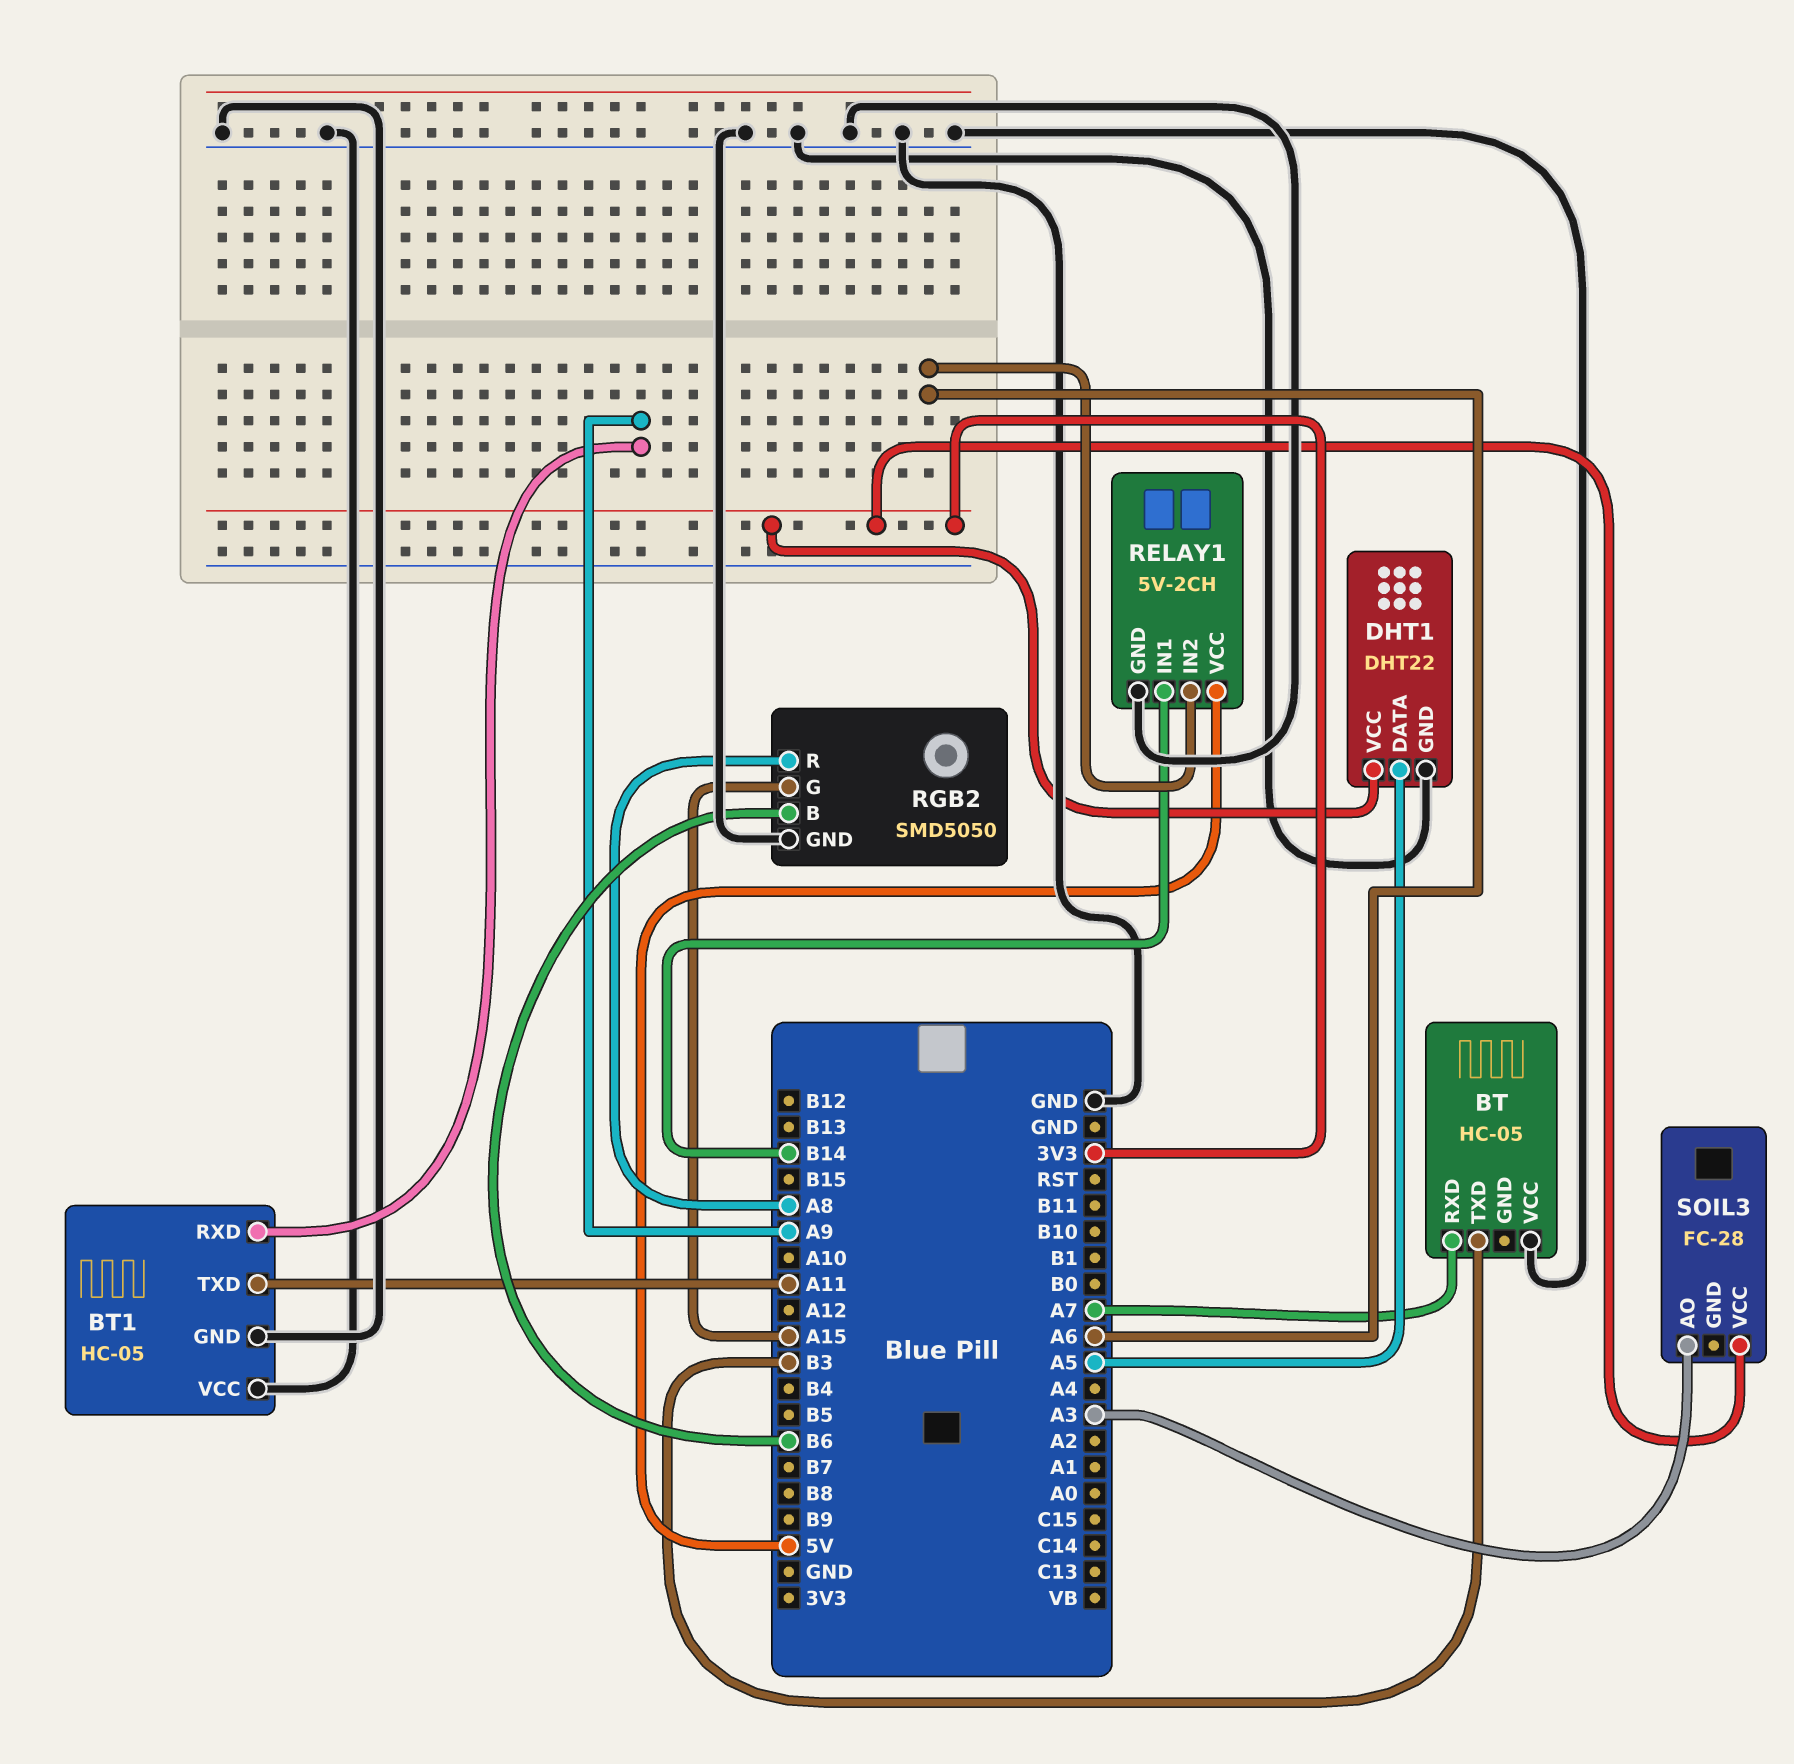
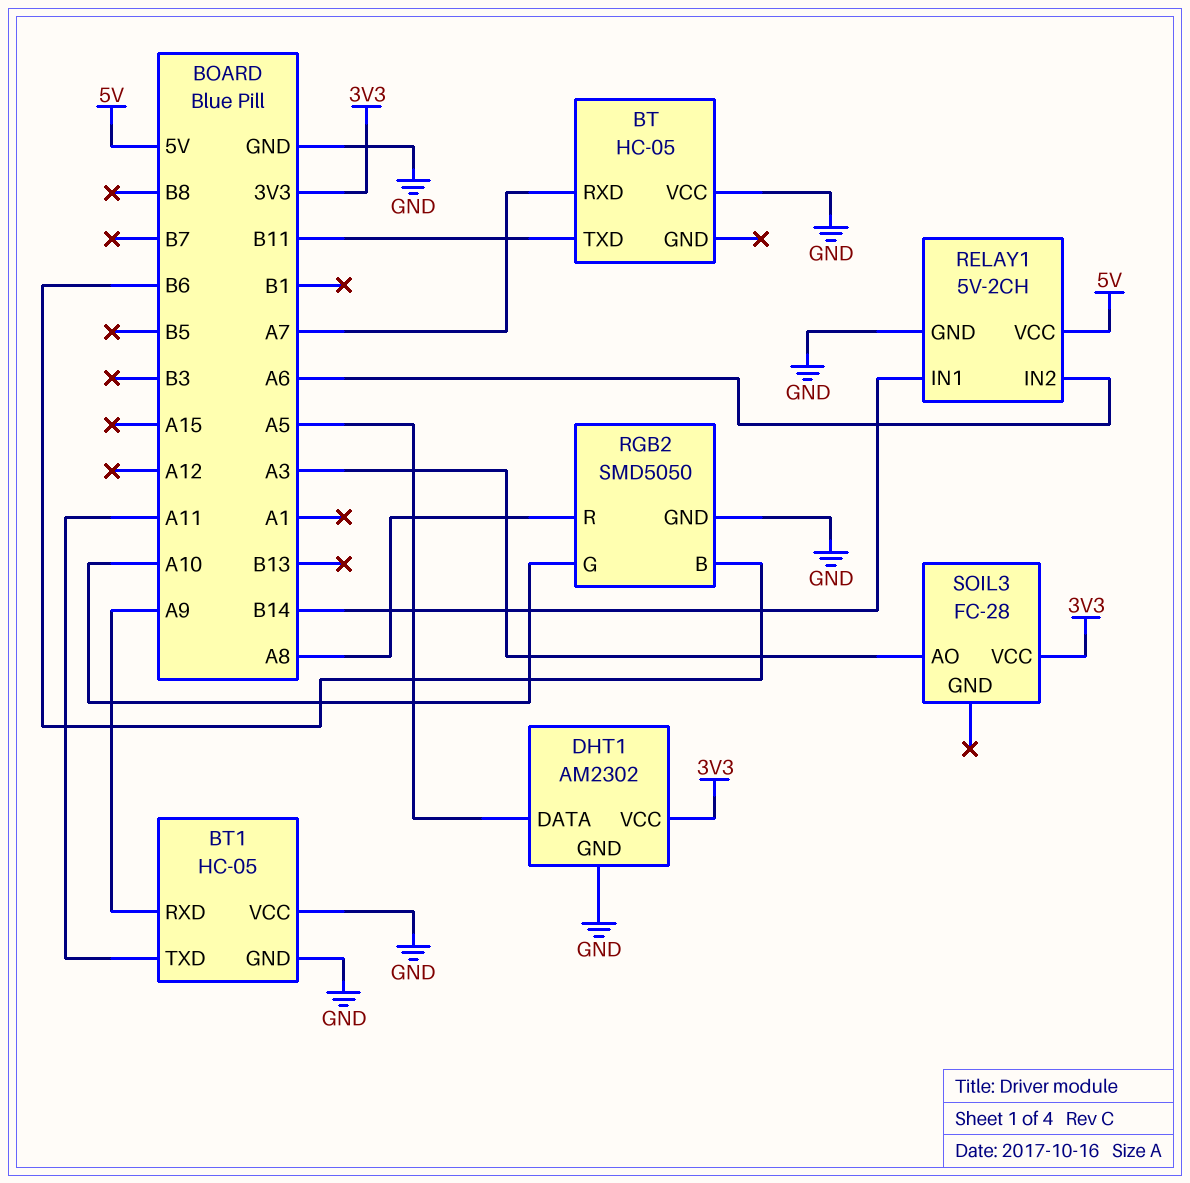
BT pin TXD: B3 -> B11
DHT1: DHT22 -> AM2302
RGB2 pin G: A15 -> A10

